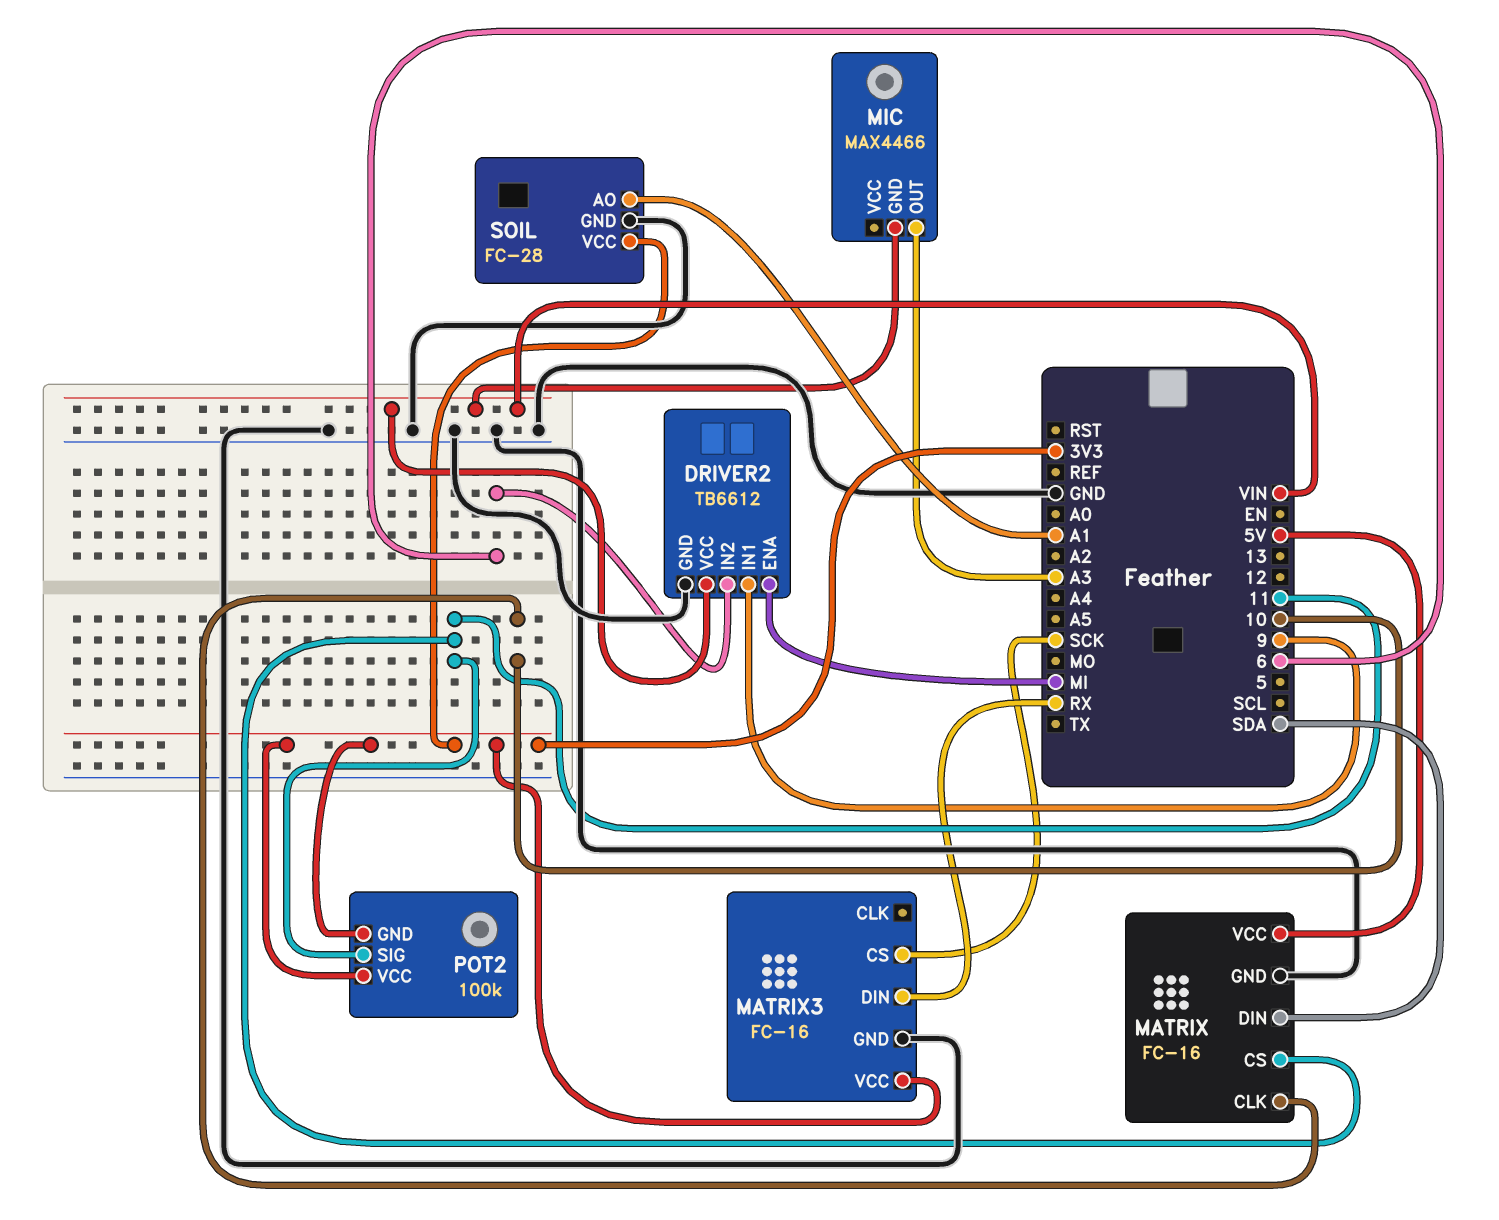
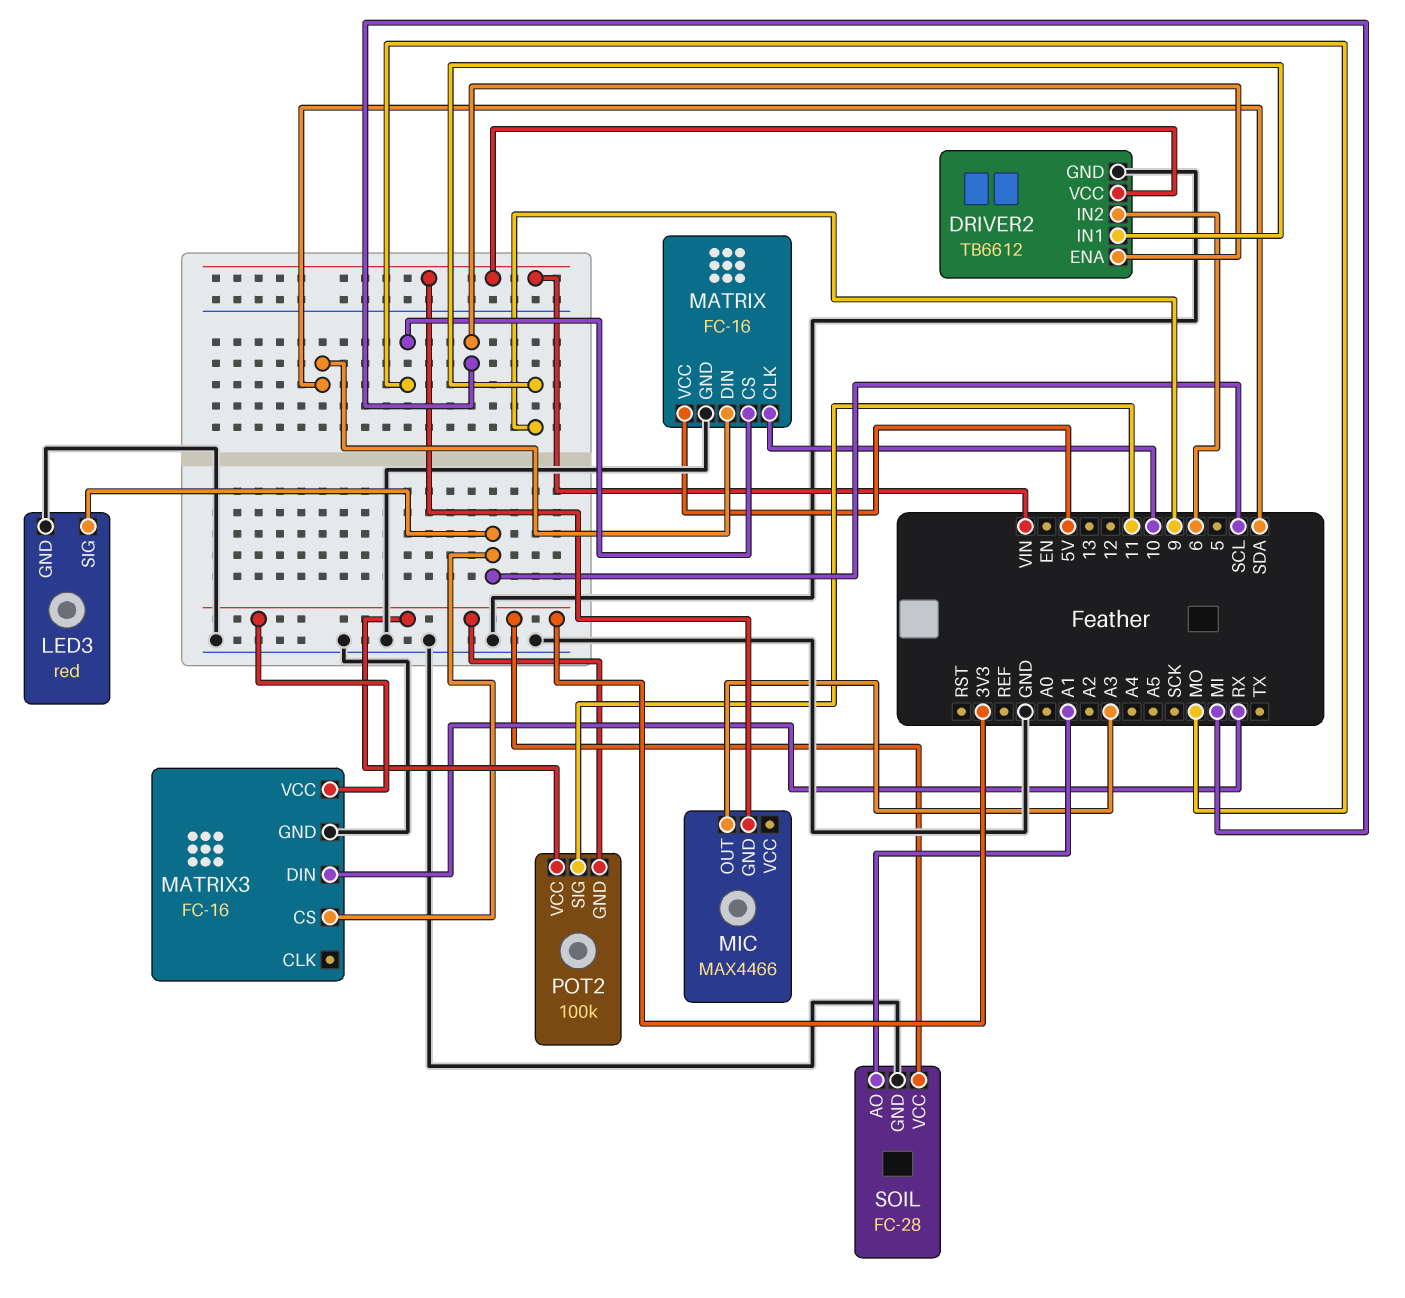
LED3: none -> red
LED3 pin GND: none -> GND
LED3 pin SIG: none -> SCL
MATRIX pin CS: 11 -> MO
MATRIX3 pin CS: SCK -> SCL

